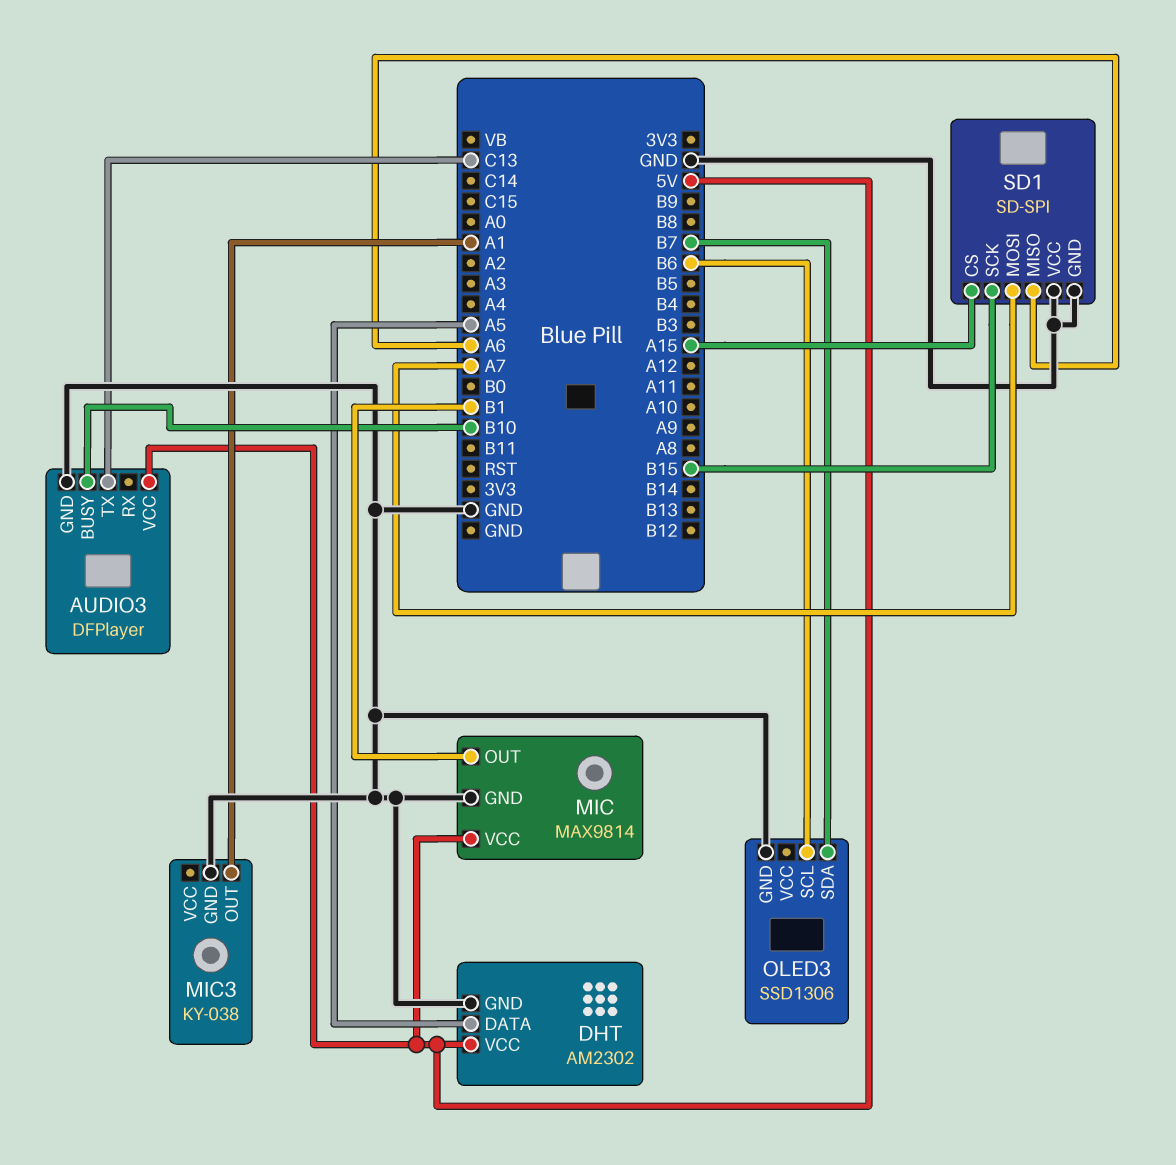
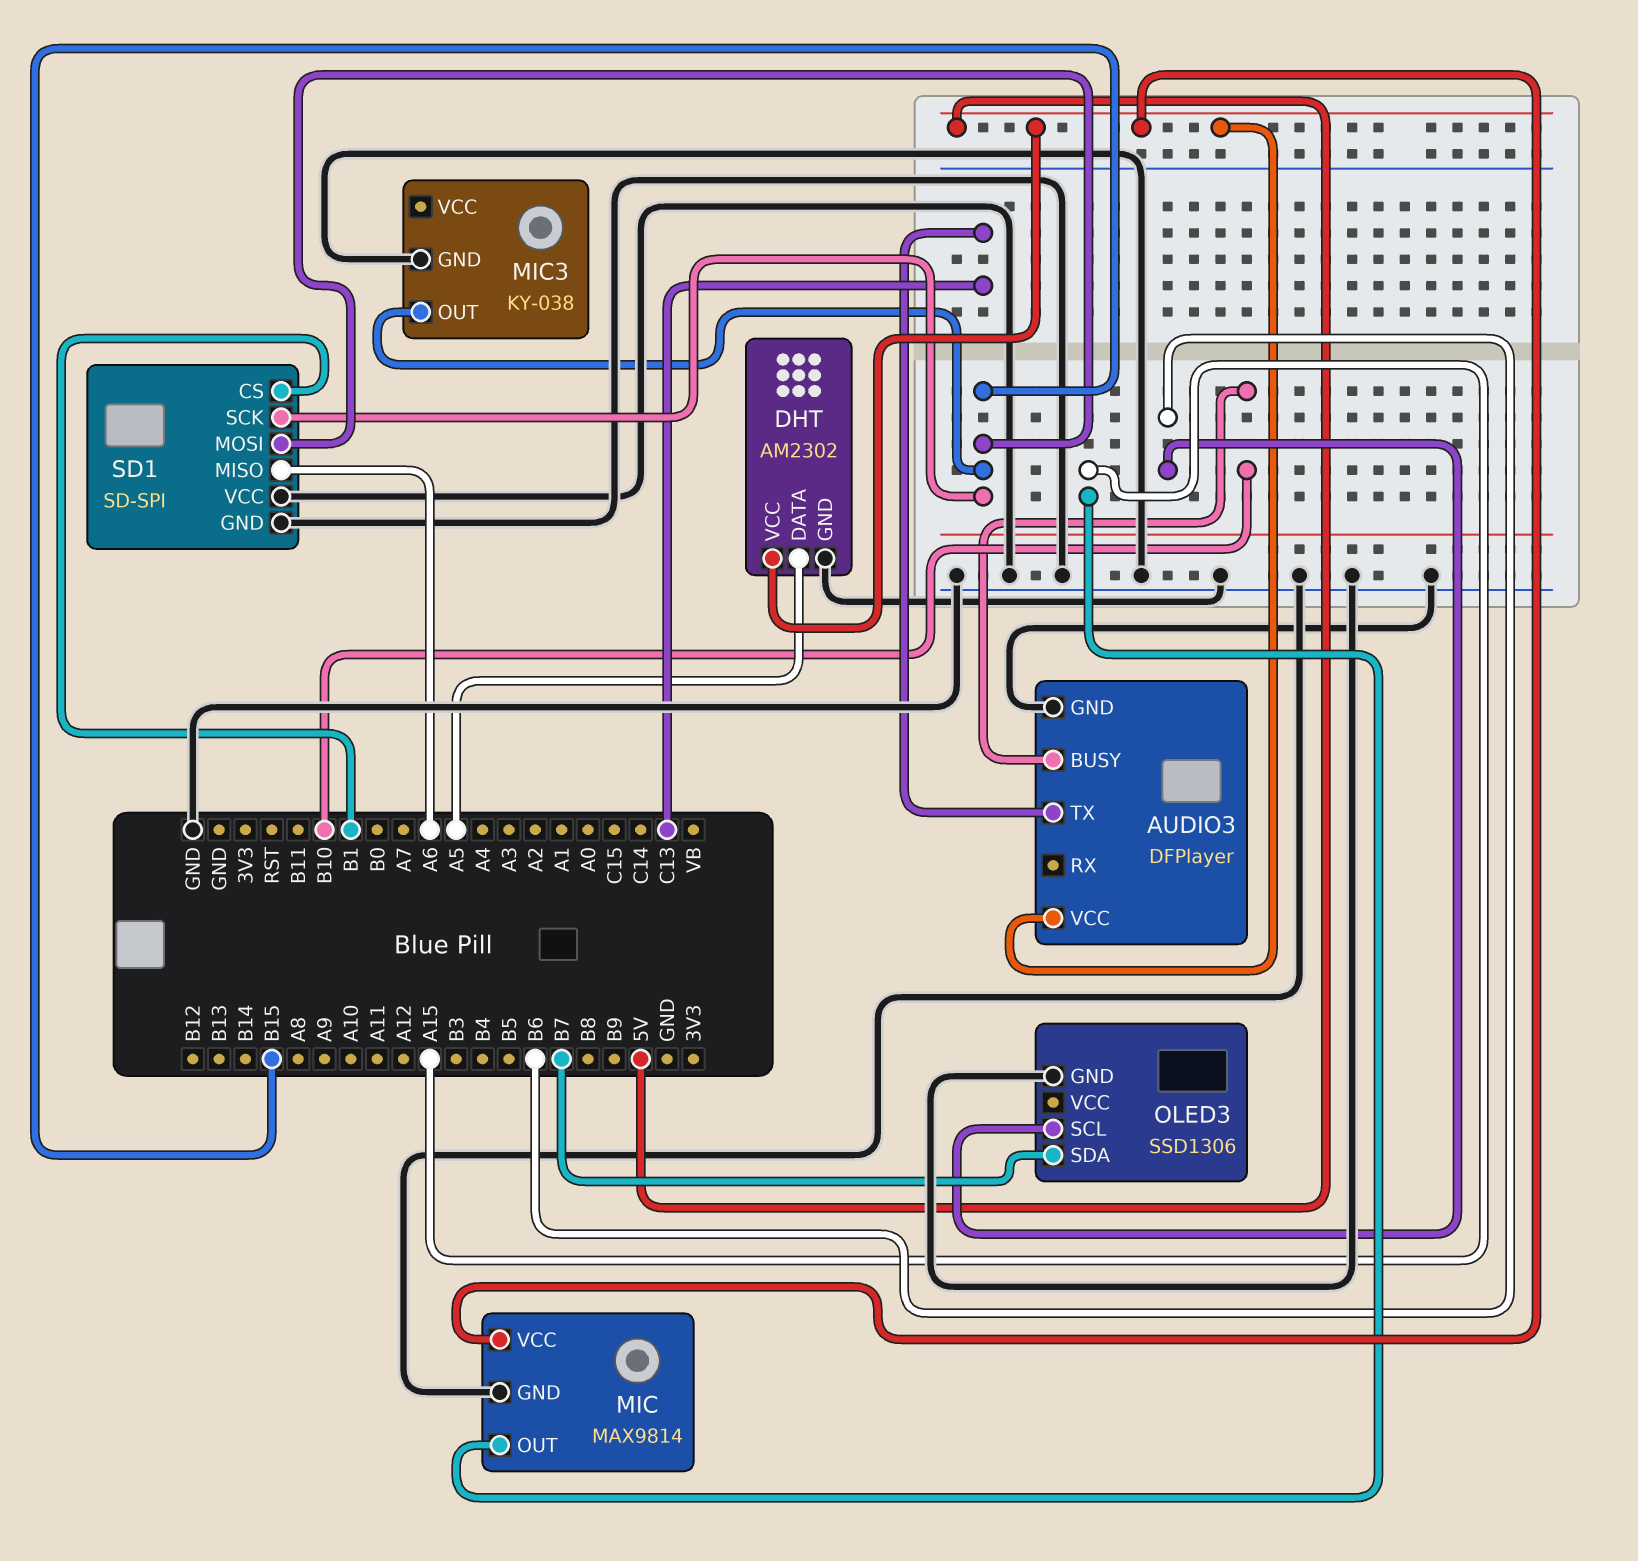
MIC pin OUT: B1 -> A15
MIC3 pin OUT: A1 -> B15
SD1 pin CS: A15 -> B1
SD1 pin MOSI: A7 -> B15

